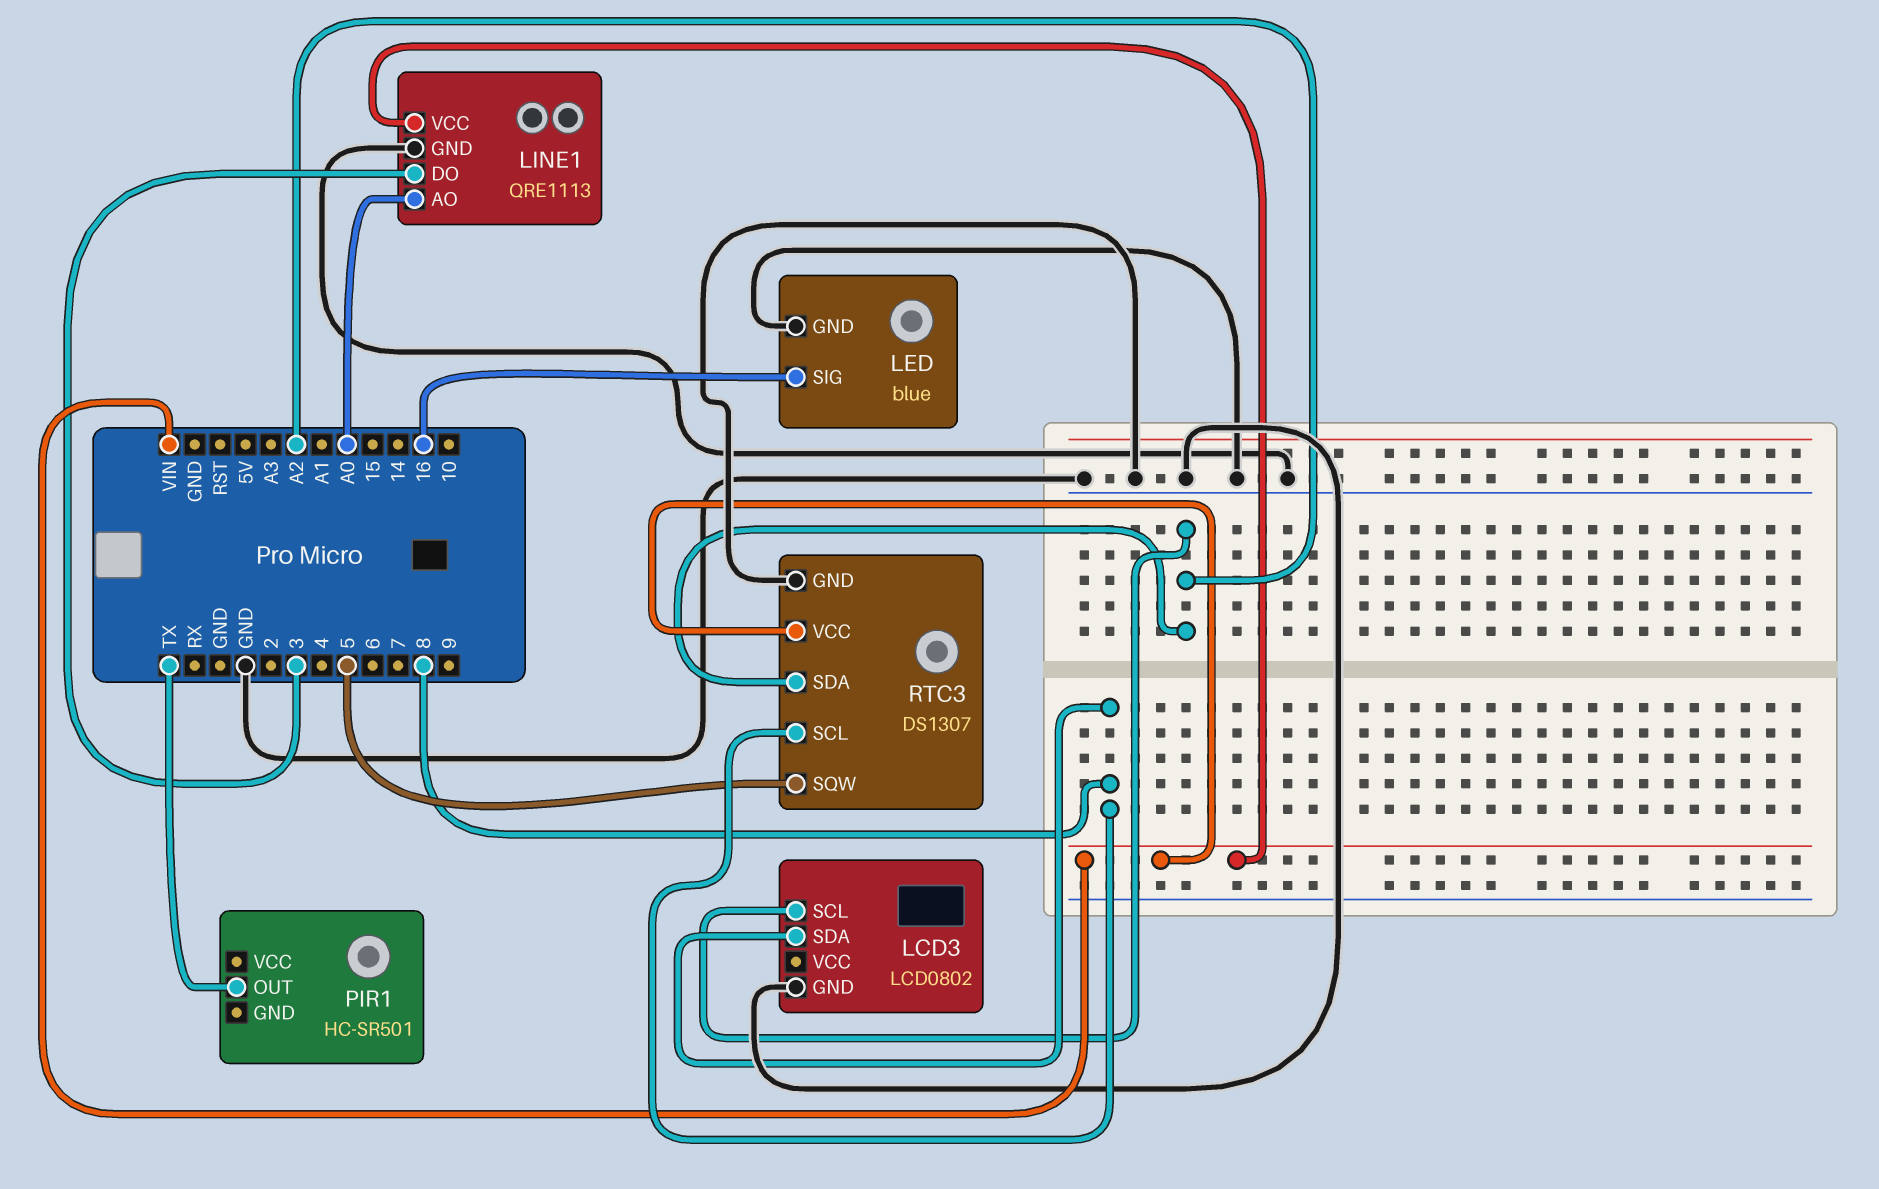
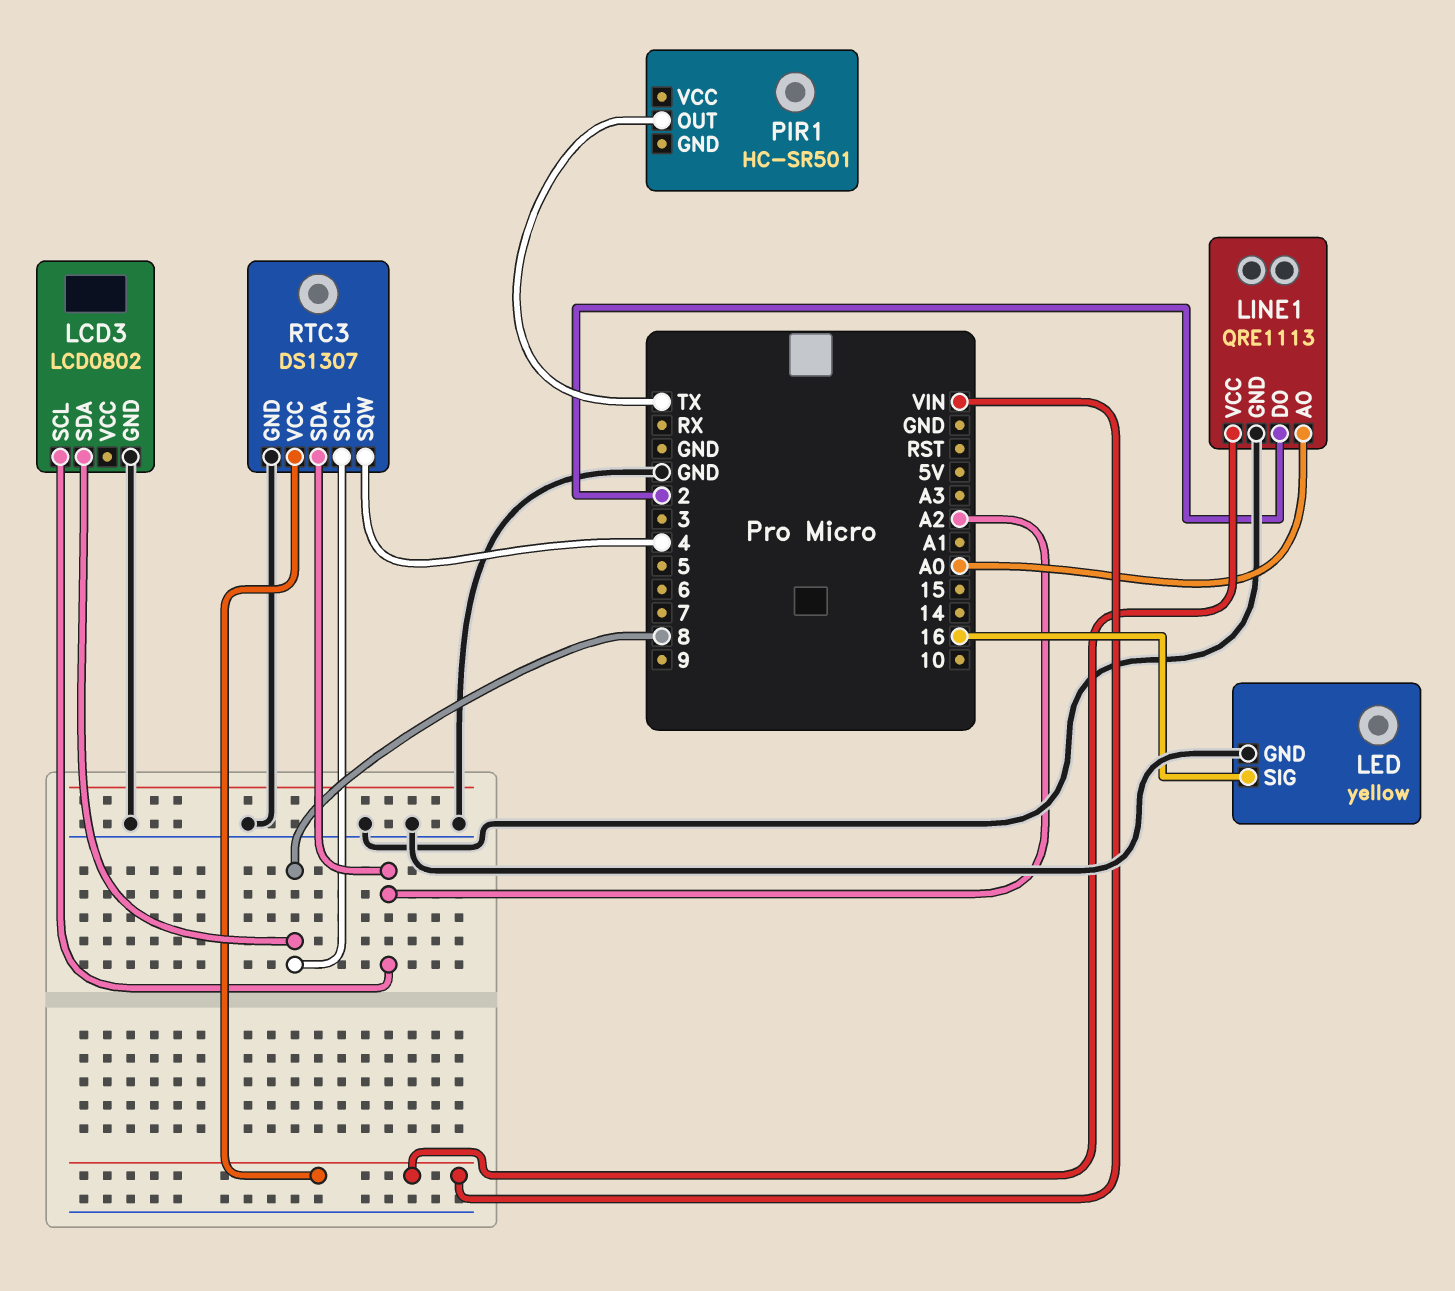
LED: blue -> yellow
LINE1 pin DO: 3 -> 2
RTC3 pin SQW: 5 -> 4

